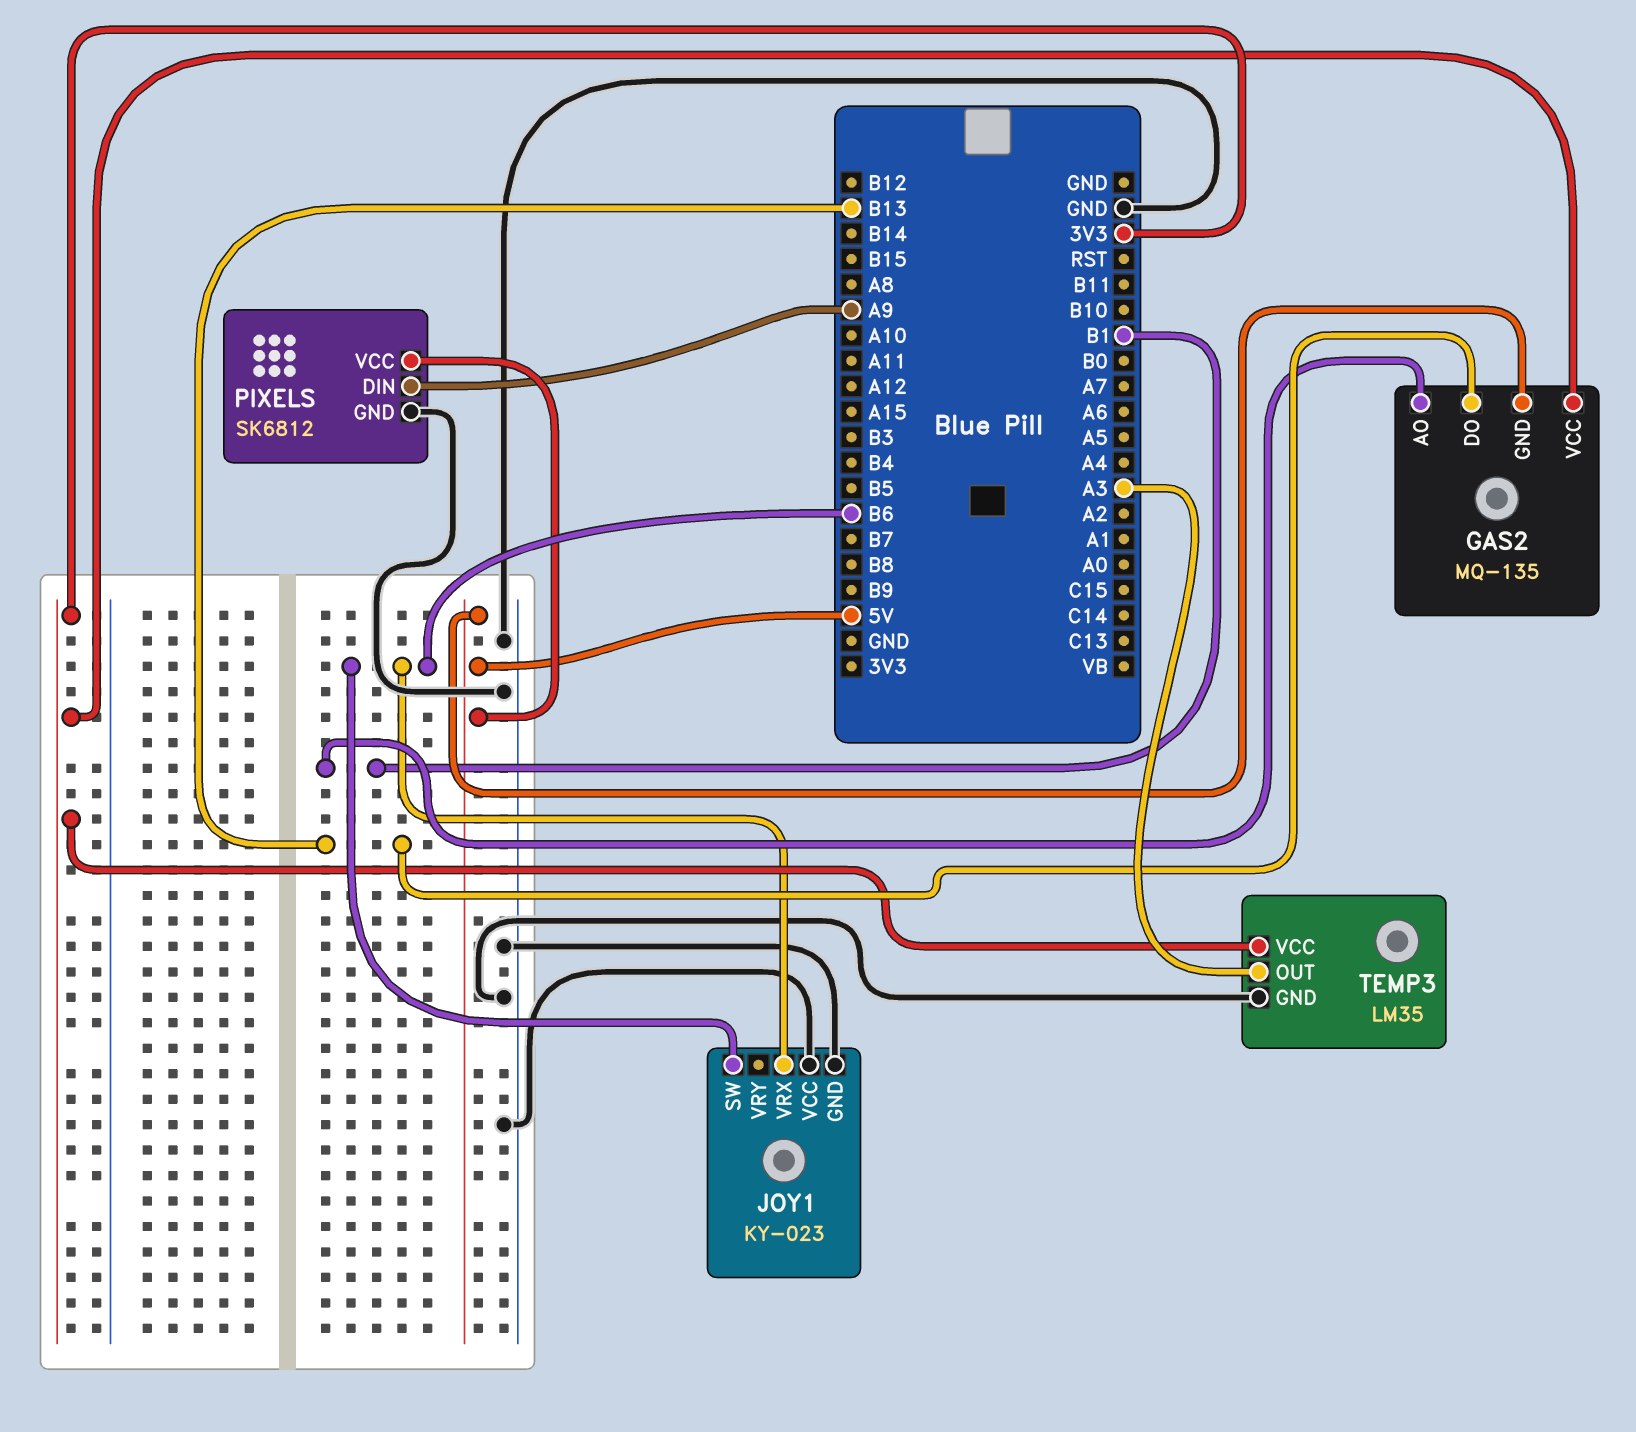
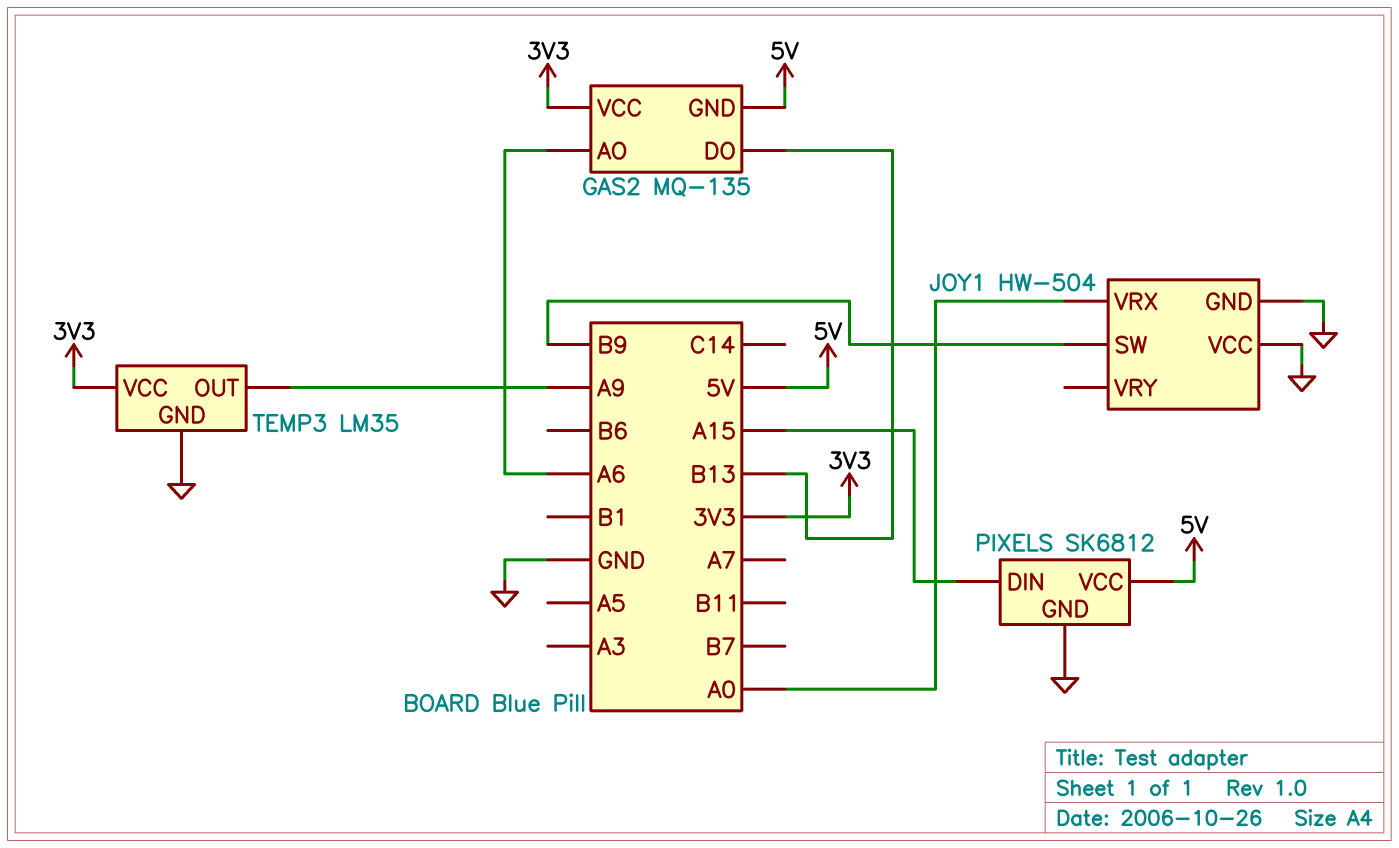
GAS2 pin AO: B1 -> A6
JOY1: KY-023 -> HW-504
JOY1 pin SW: B6 -> B9
JOY1 pin VRX: B6 -> A0
PIXELS pin DIN: A9 -> A15
TEMP3 pin OUT: A3 -> A9

